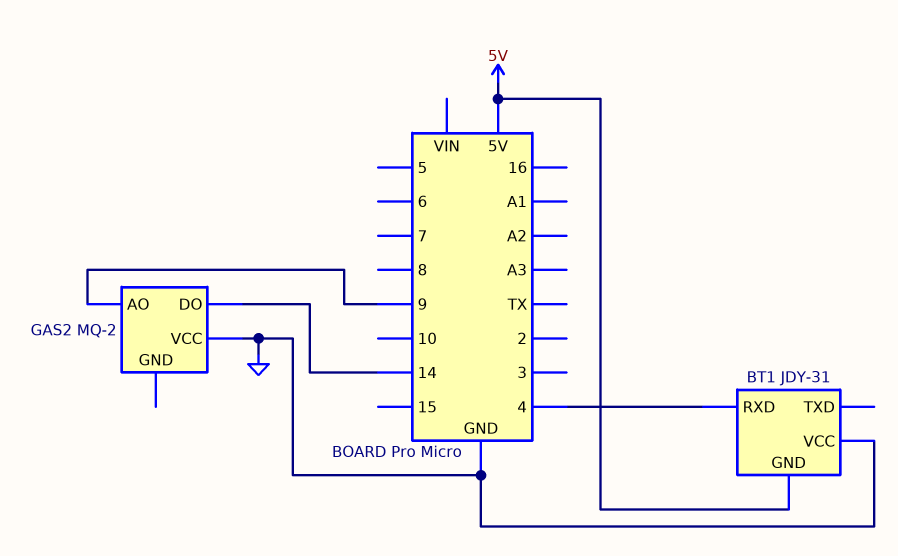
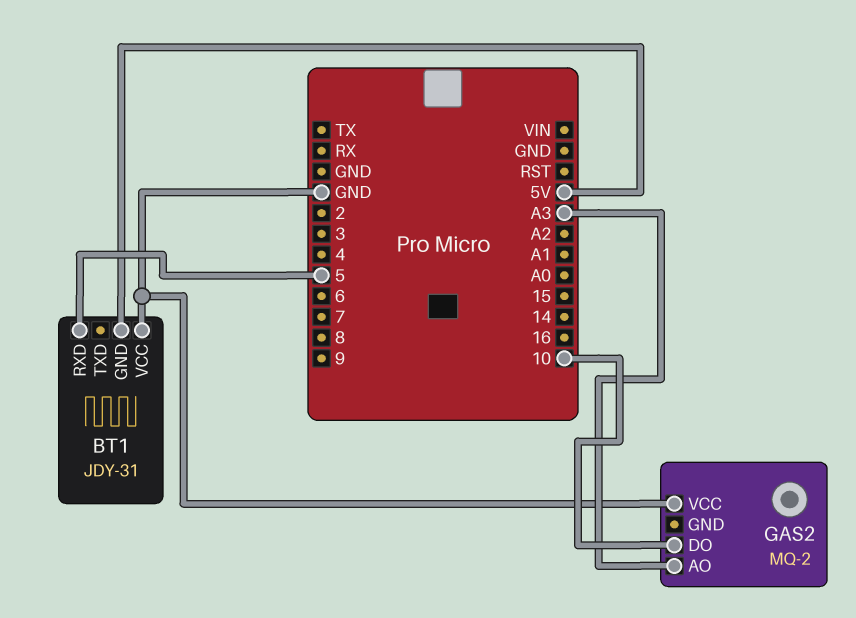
BT1 pin RXD: 4 -> 5
GAS2 pin AO: 9 -> A3
GAS2 pin DO: 14 -> 10

